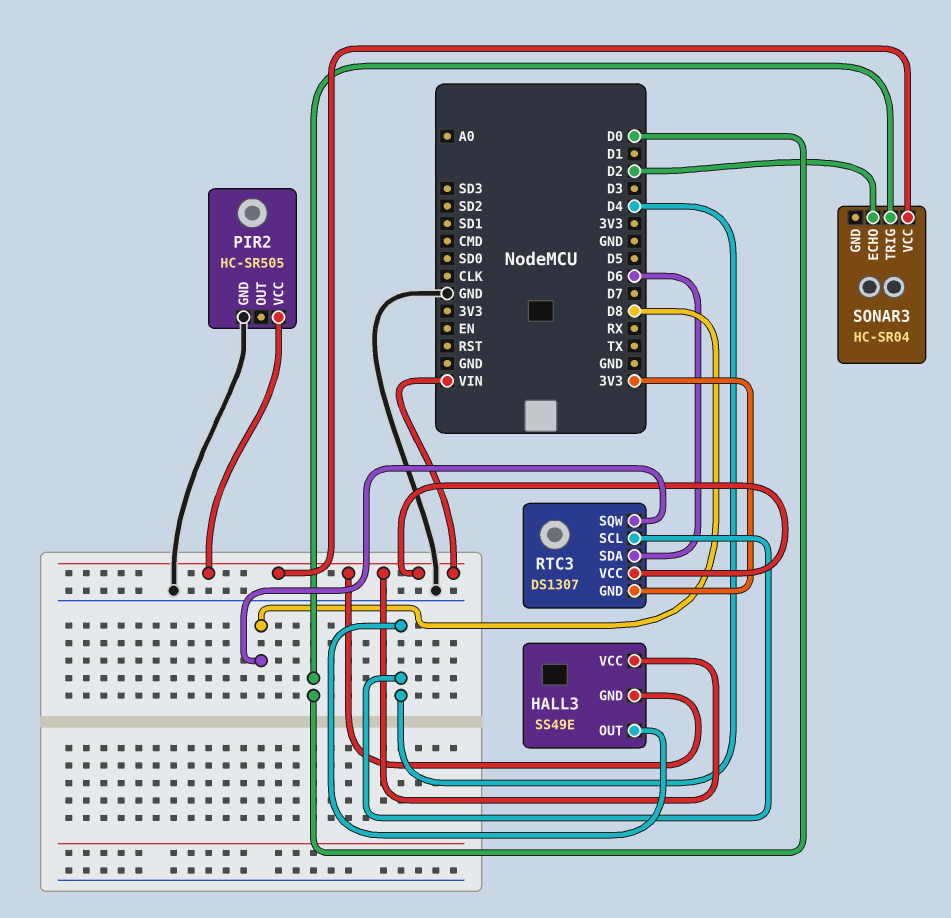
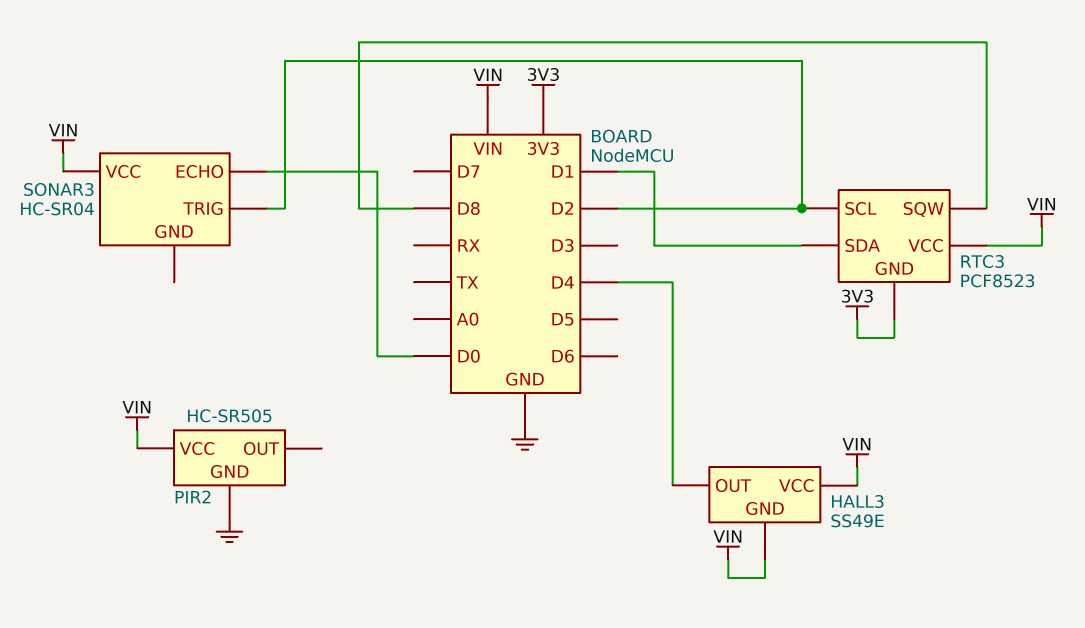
RTC3: DS1307 -> PCF8523
RTC3 pin SCL: D4 -> D2
RTC3 pin SDA: D6 -> D1
SONAR3 pin ECHO: D2 -> D0
SONAR3 pin TRIG: D0 -> D2

